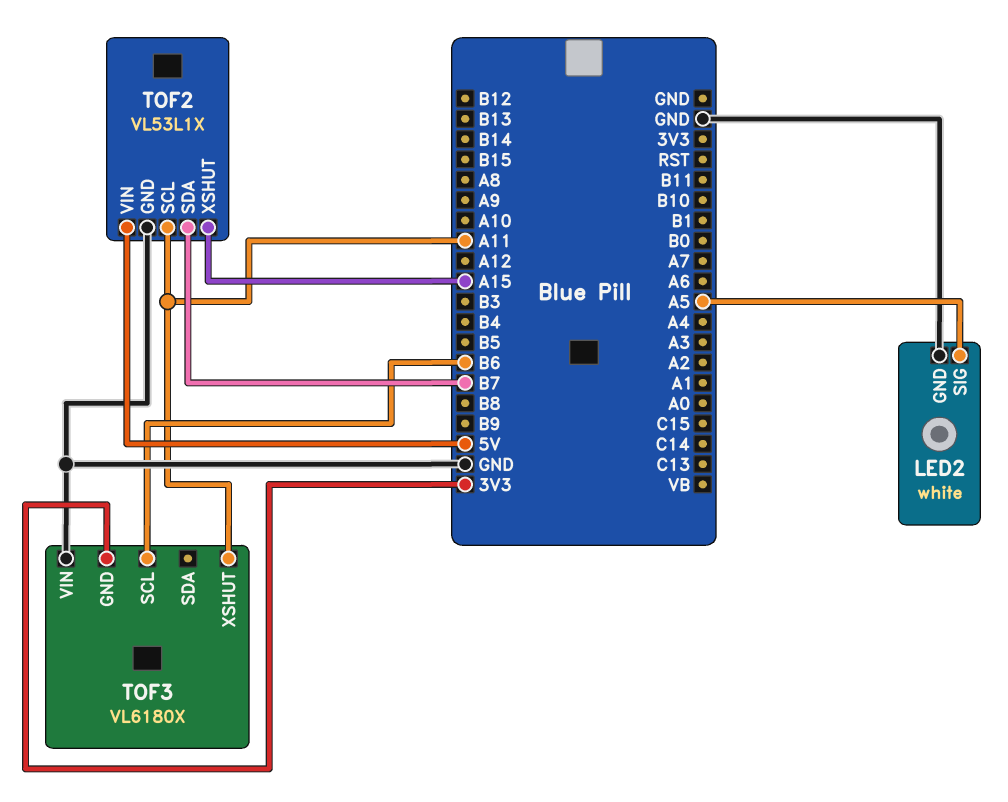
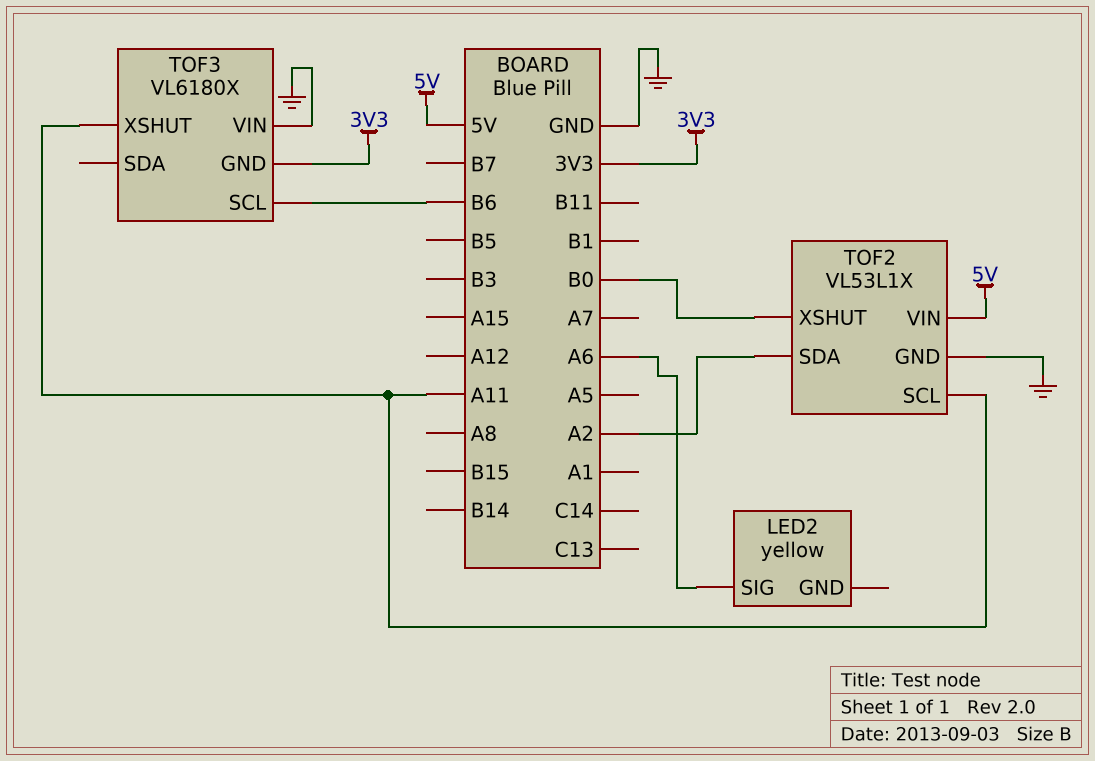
LED2: white -> yellow
LED2 pin GND: GND -> none
LED2 pin SIG: A5 -> A6
TOF2 pin SDA: B7 -> A2
TOF2 pin XSHUT: A15 -> B0

